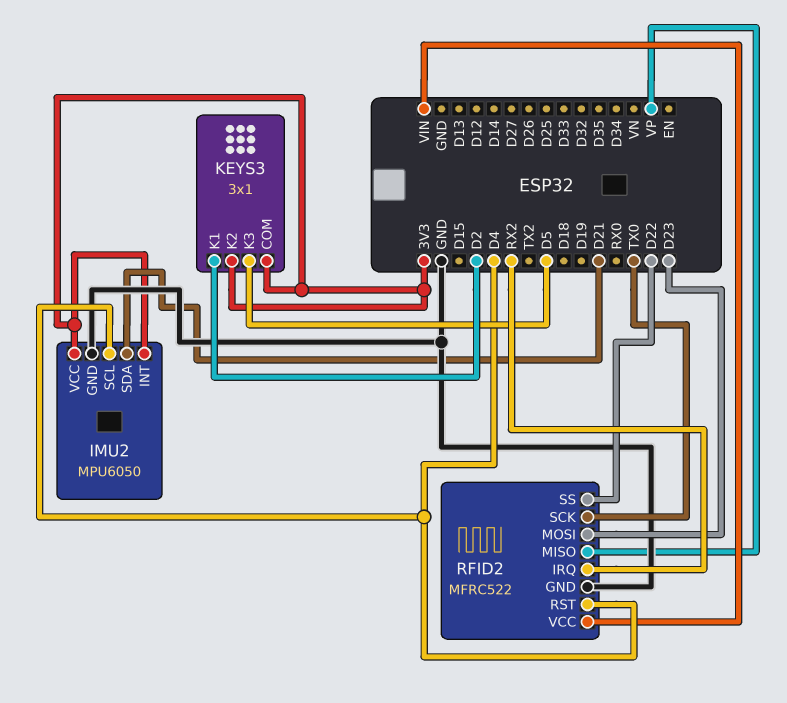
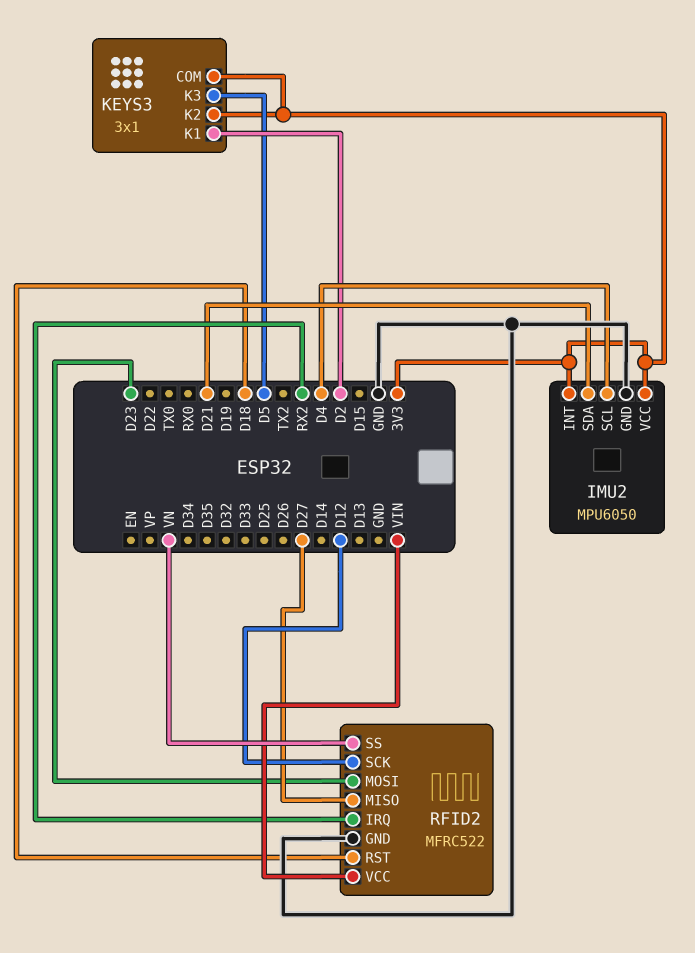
RFID2 pin MISO: VP -> D27
RFID2 pin RST: D4 -> D18
RFID2 pin SCK: TX0 -> D12
RFID2 pin SS: D22 -> VN

